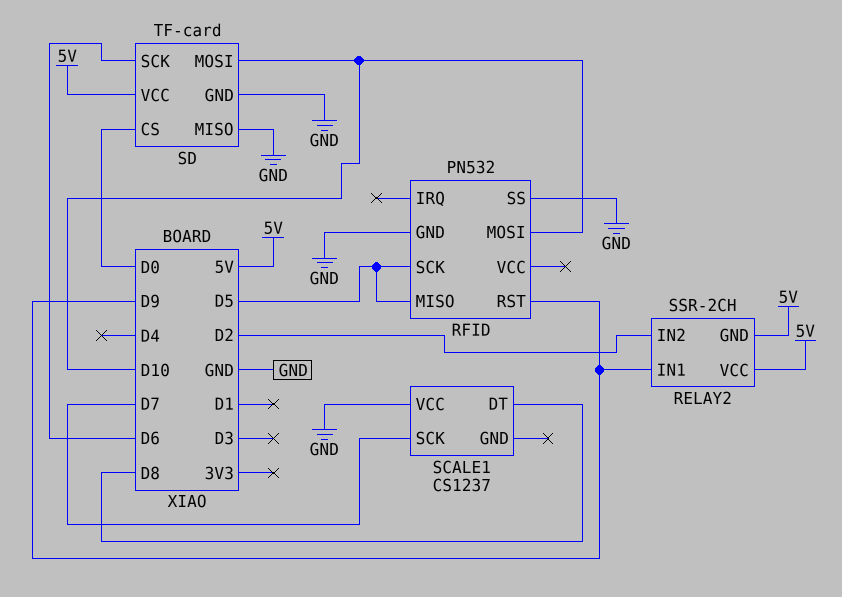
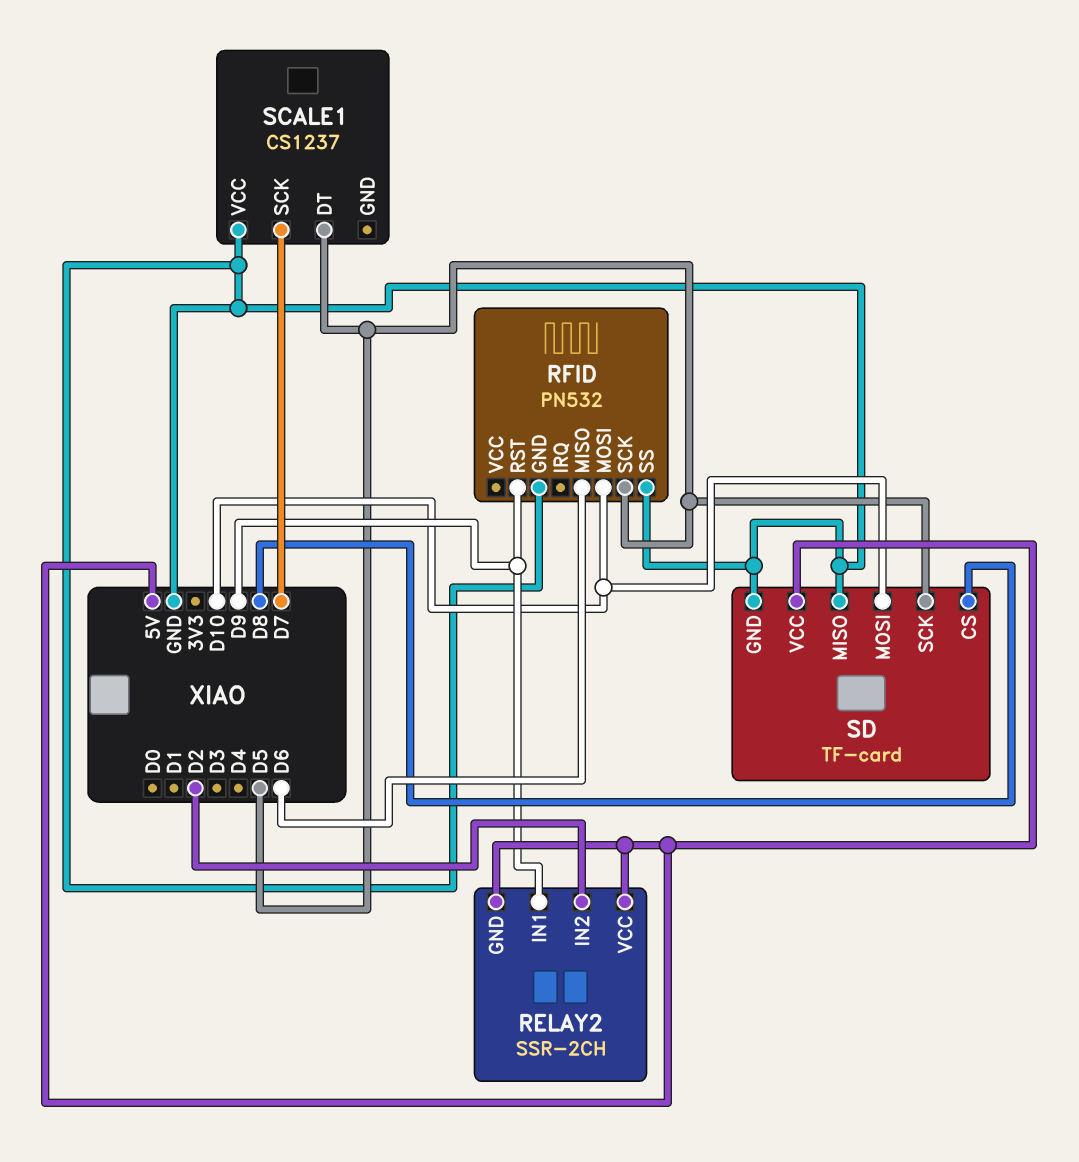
RFID pin MISO: D5 -> D6
SCALE1 pin DT: D8 -> D5
SD pin CS: D0 -> D8
SD pin SCK: D6 -> D5

